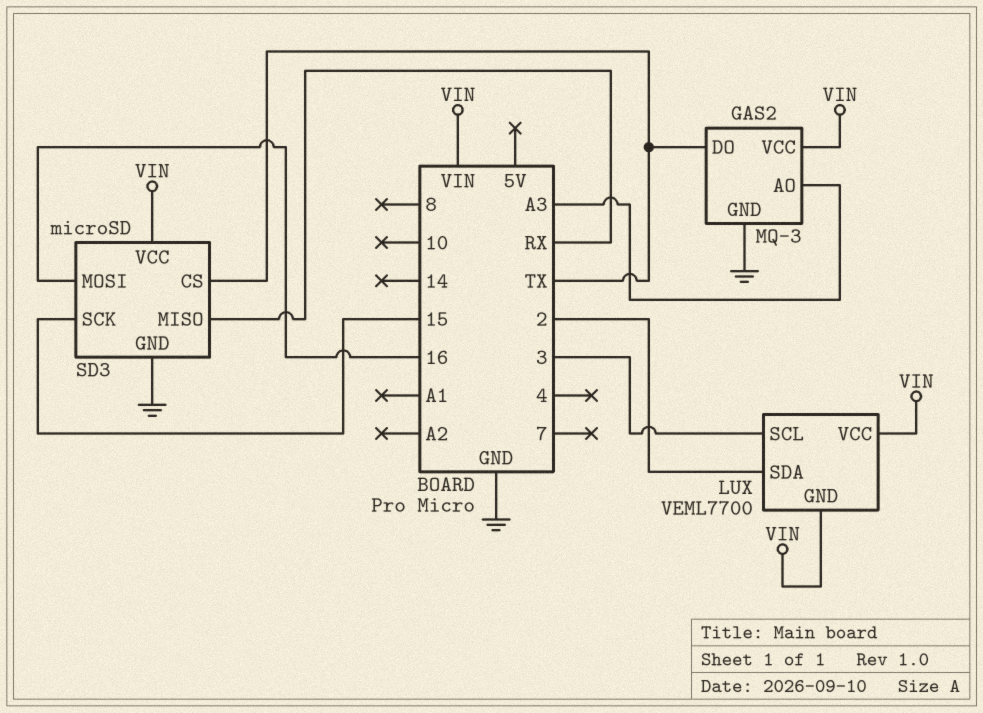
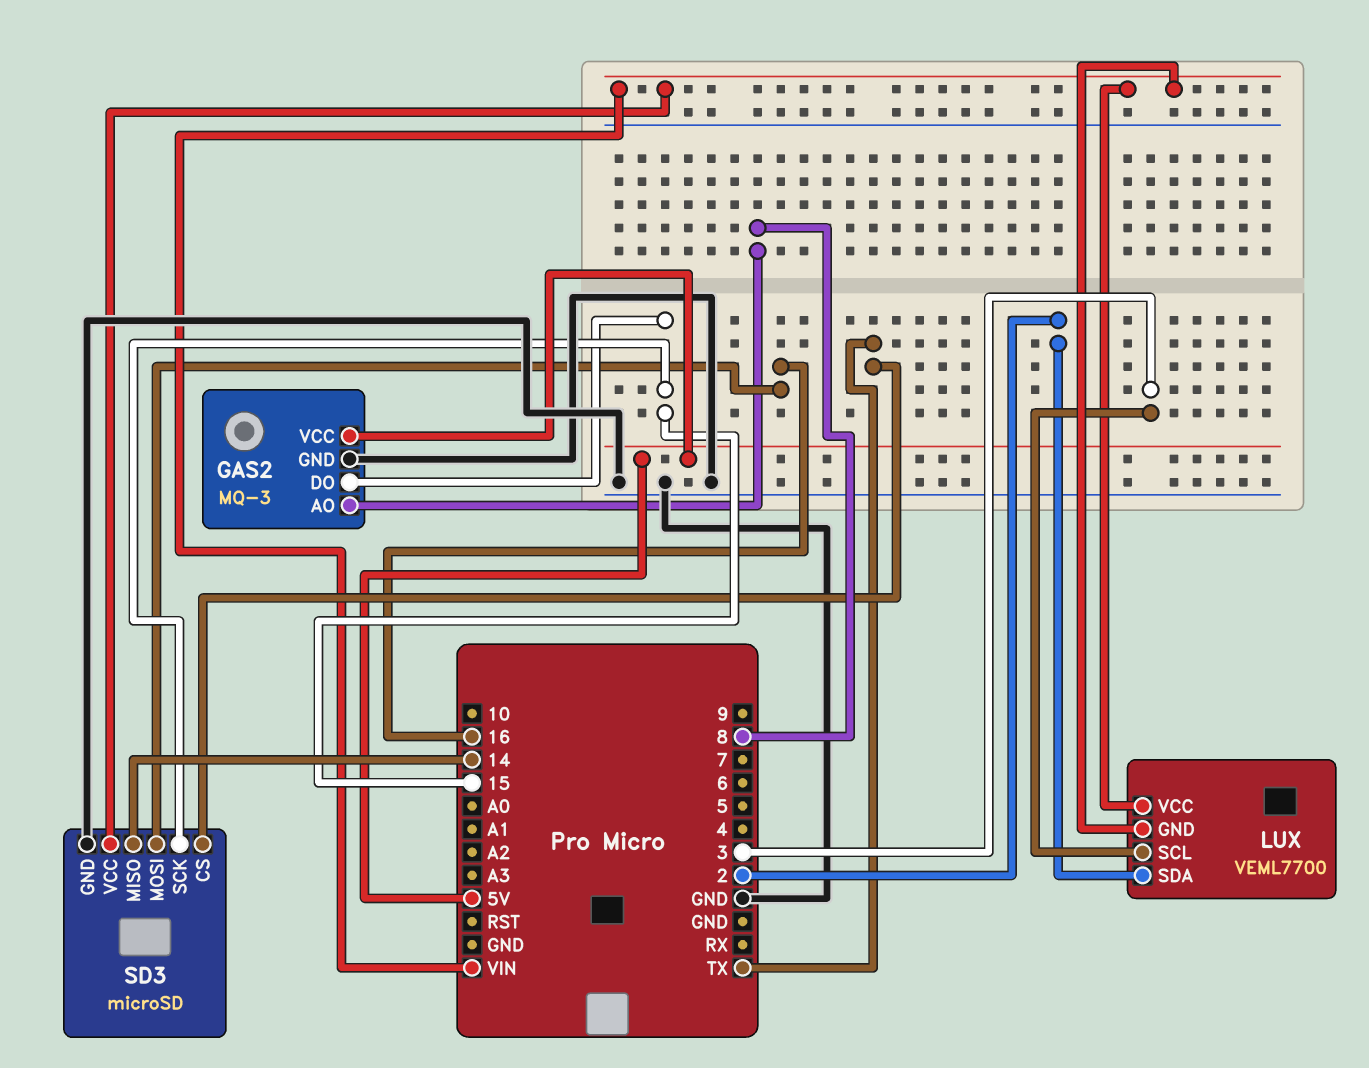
GAS2 pin AO: A3 -> 8
GAS2 pin DO: TX -> 15
GAS2 pin VCC: VIN -> 5V
SD3 pin MISO: RX -> 14

